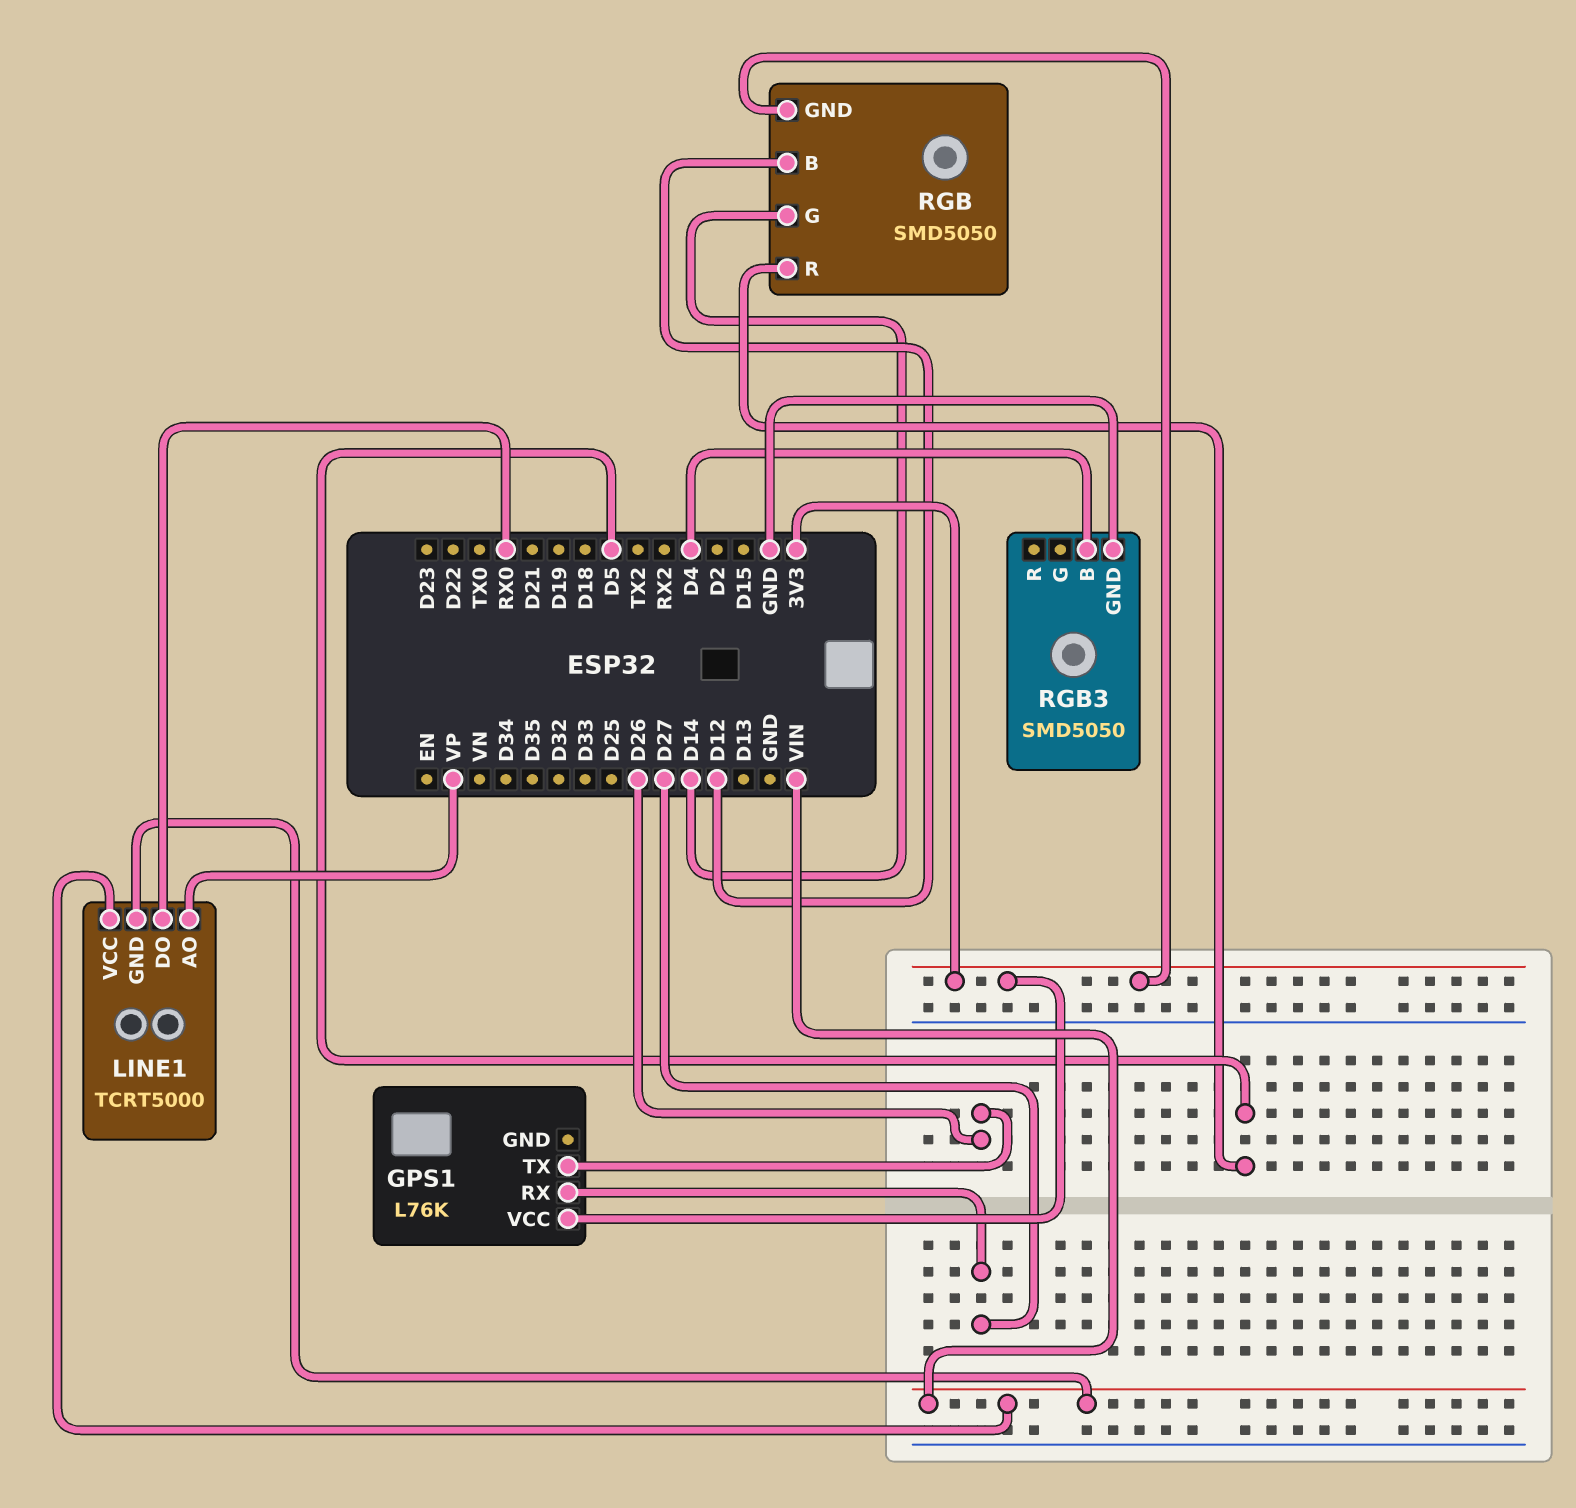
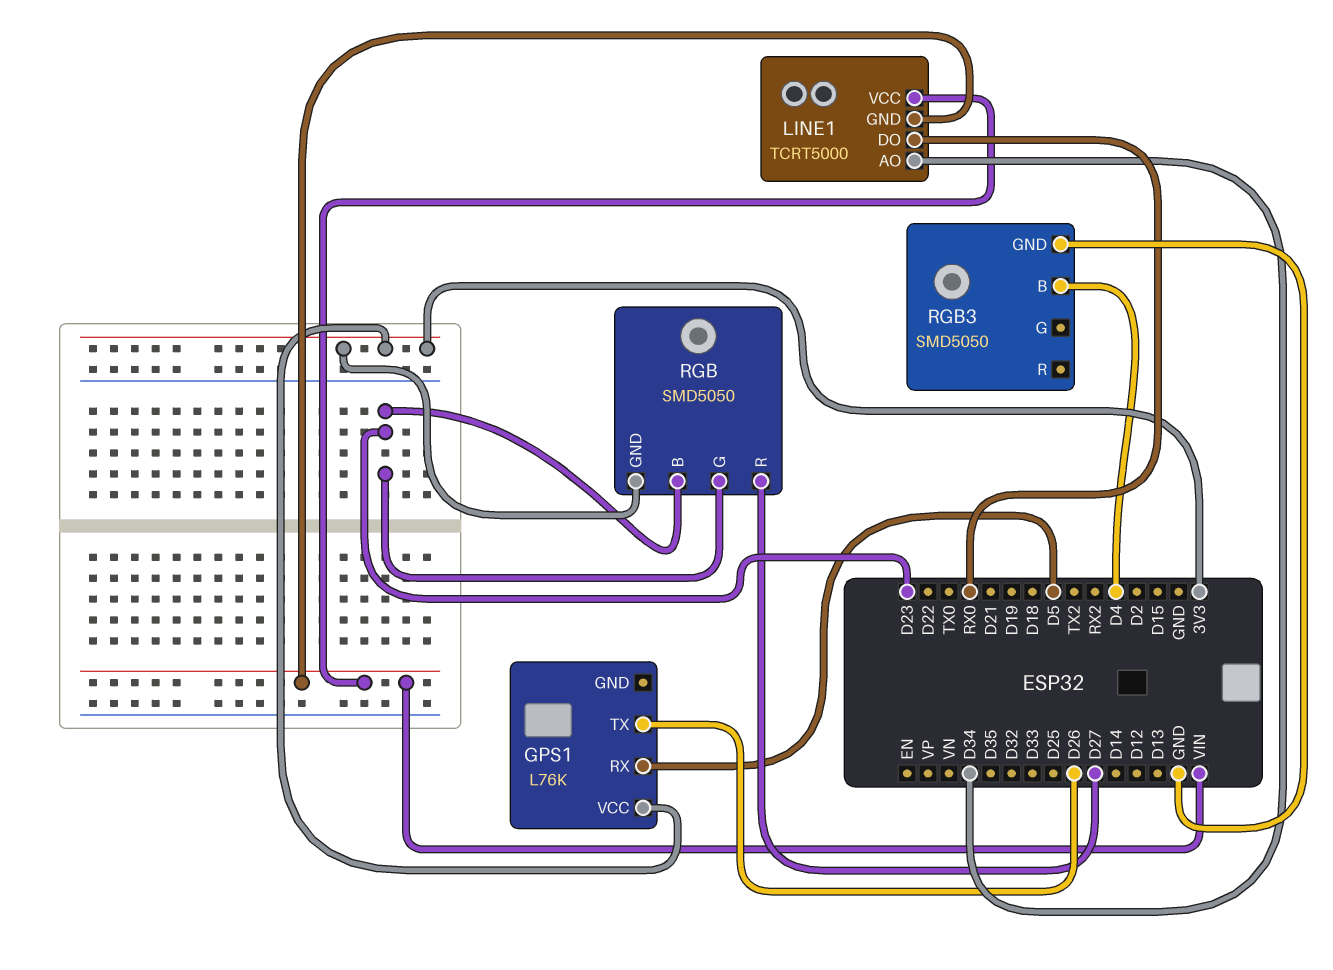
GPS1 pin RX: D27 -> D5
LINE1 pin AO: VP -> D34
RGB pin B: D12 -> D23
RGB pin G: D14 -> D23
RGB pin R: D5 -> D27

